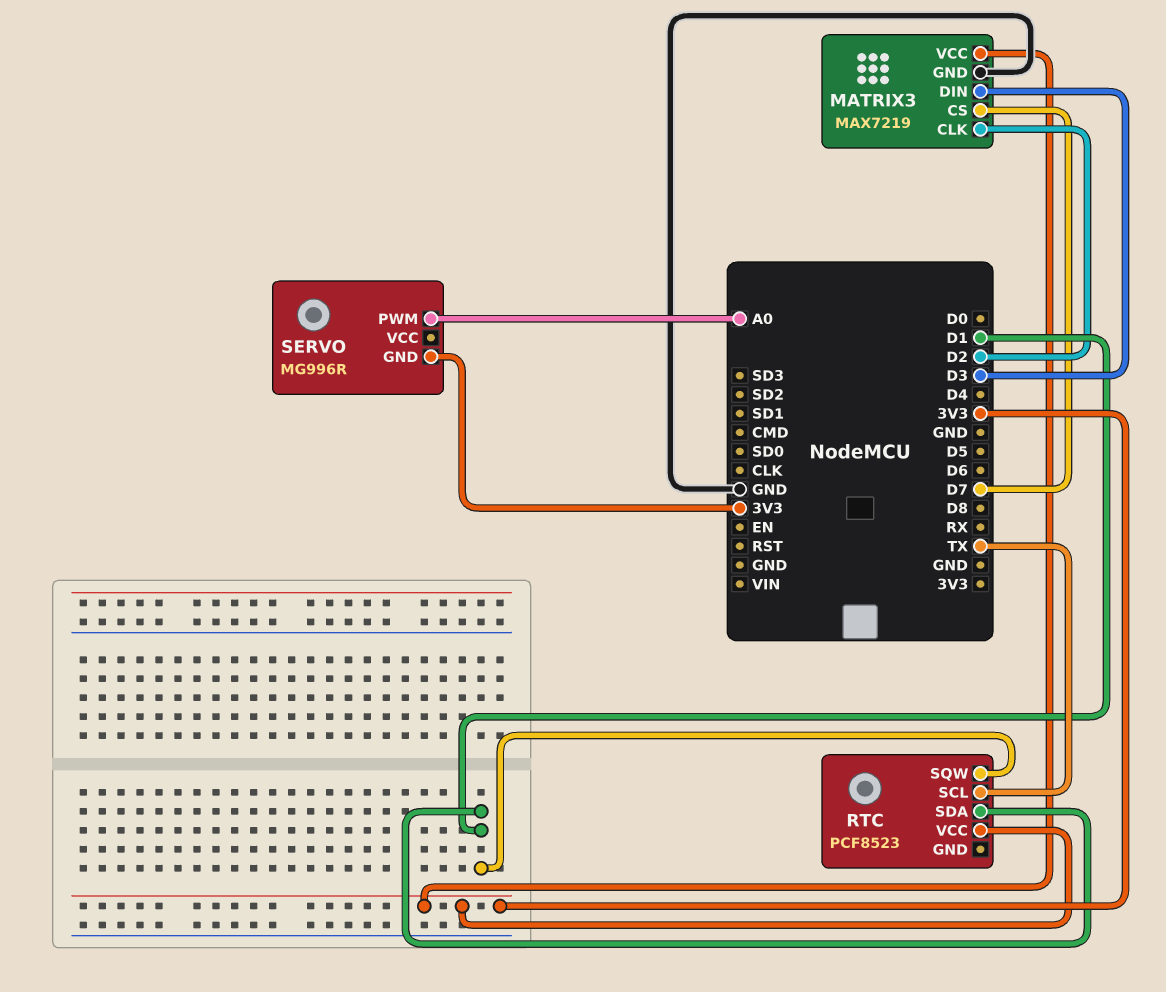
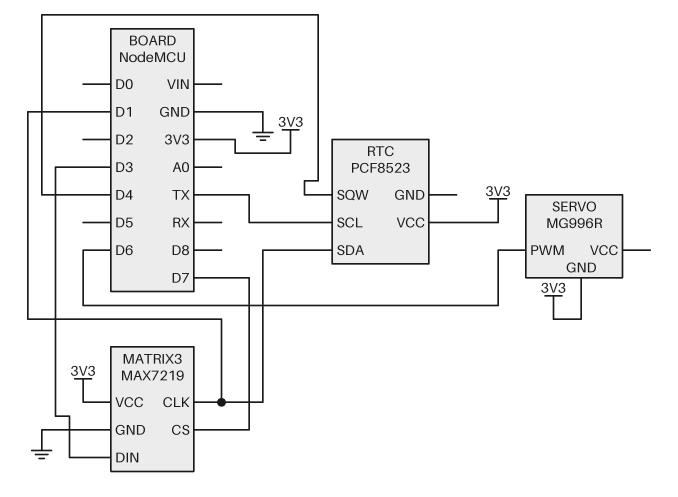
MATRIX3 pin CLK: D2 -> D1
RTC pin SQW: D1 -> D4
SERVO pin PWM: A0 -> D6

